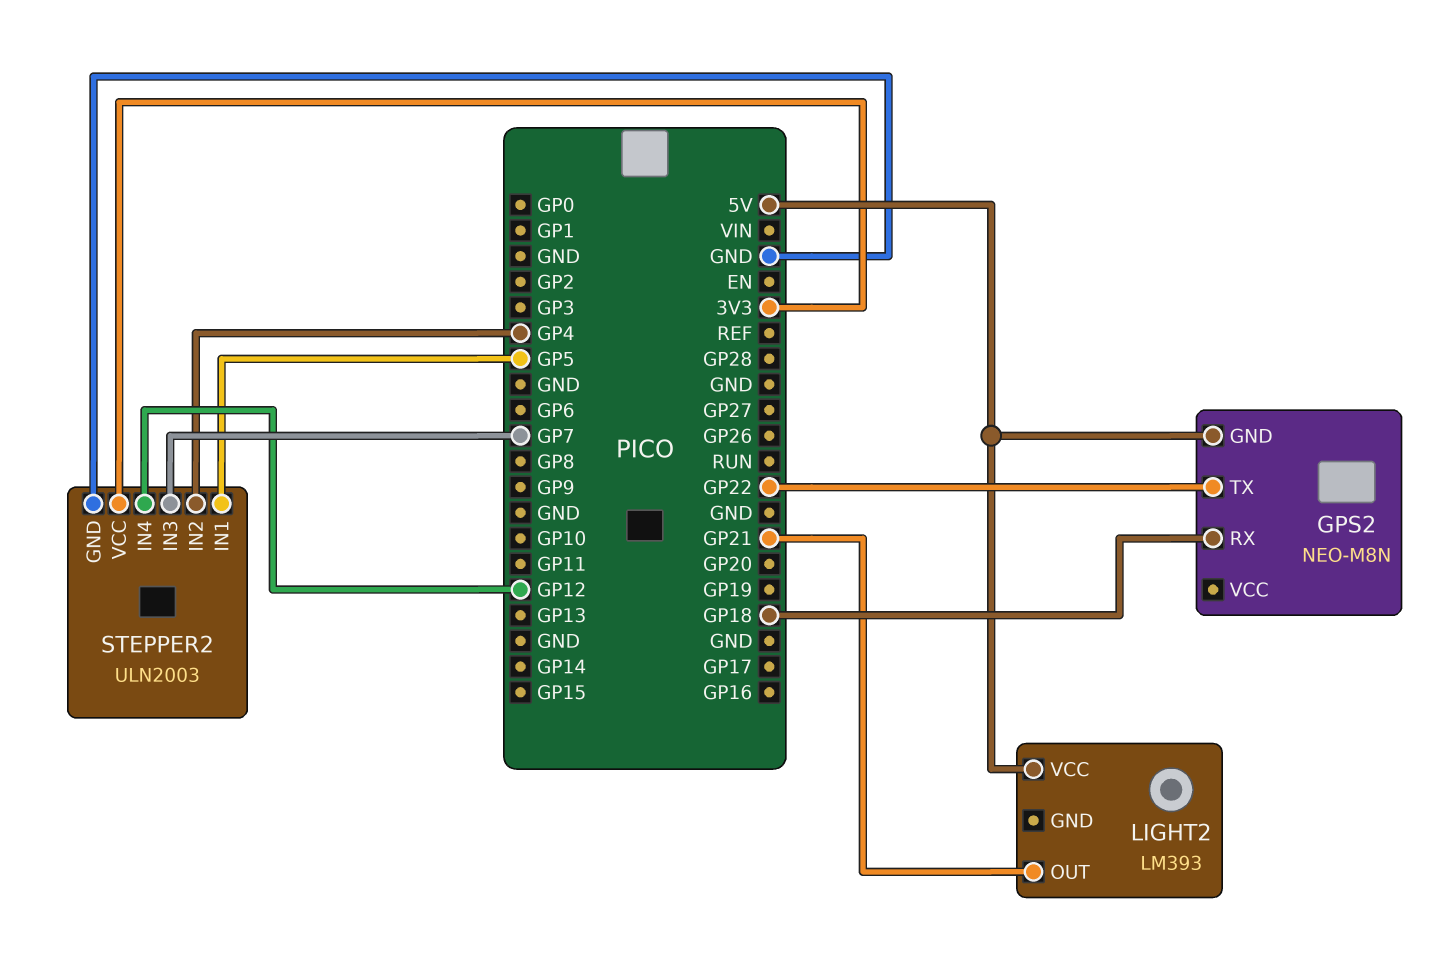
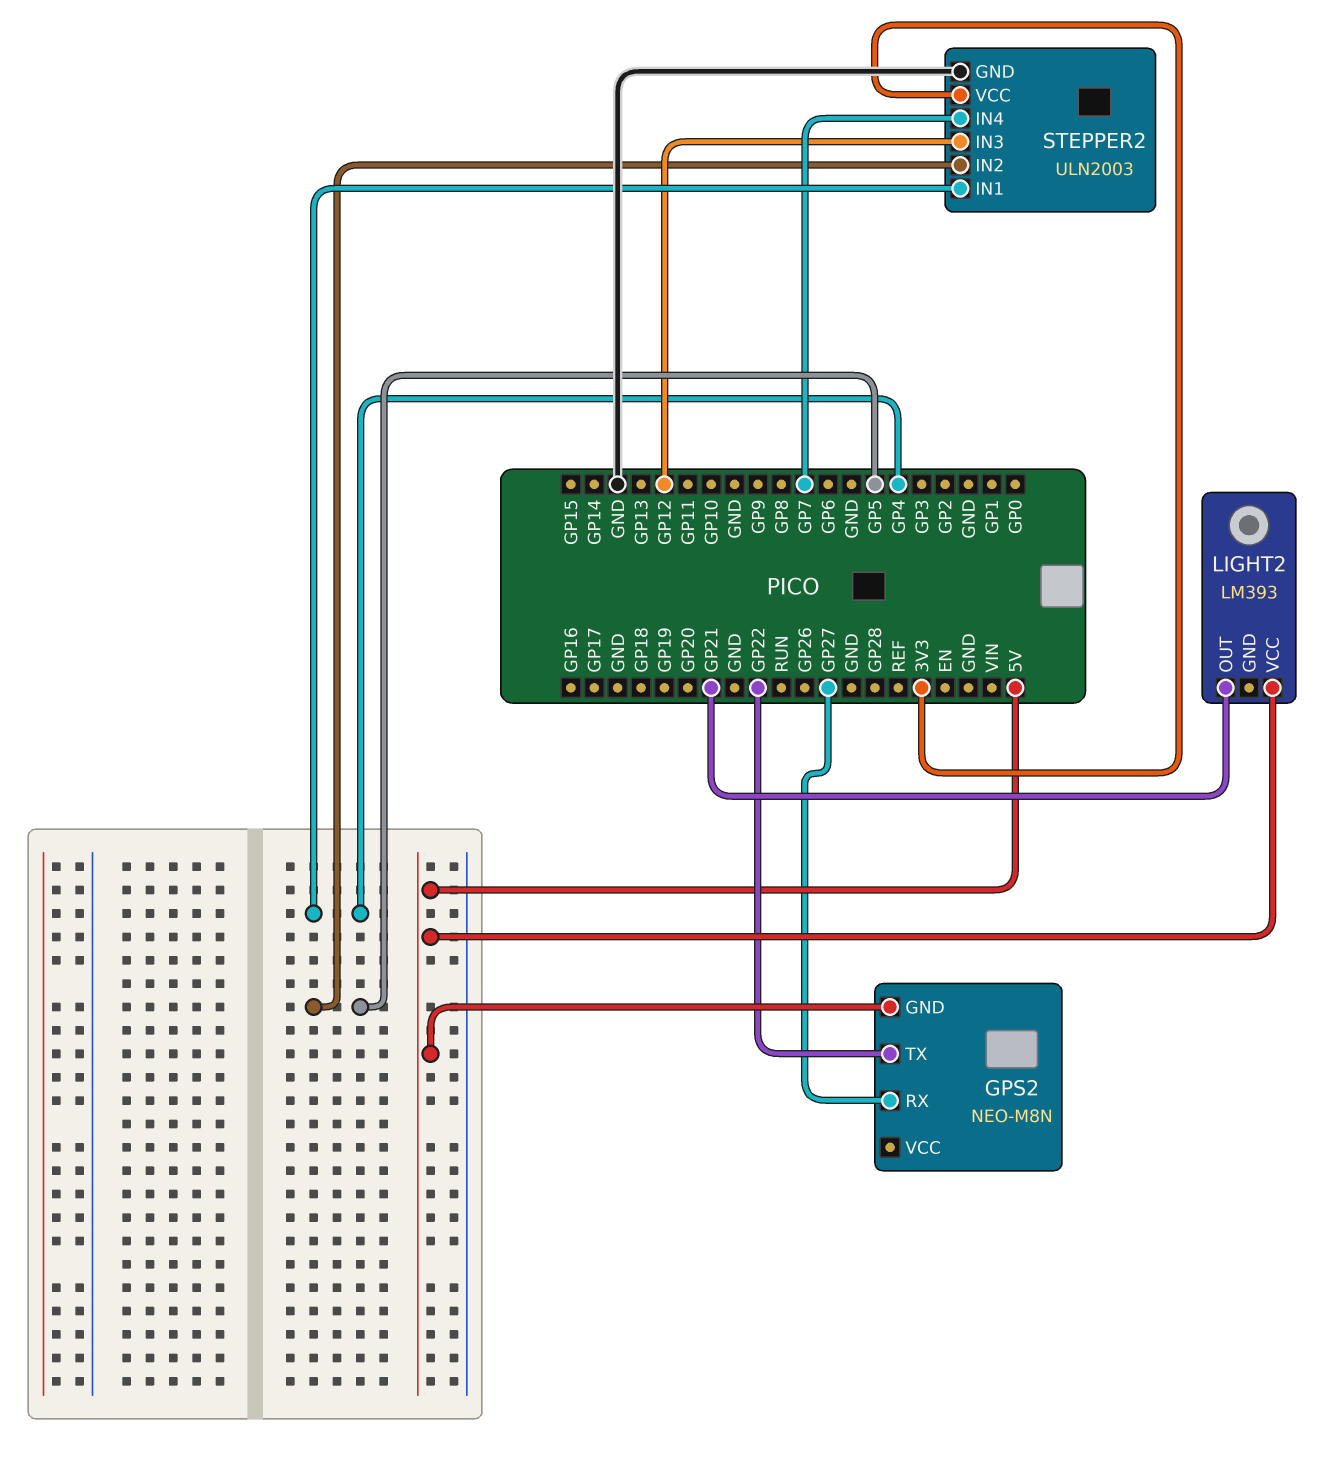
GPS2 pin RX: GP18 -> GP27
STEPPER2 pin IN1: GP5 -> GP4
STEPPER2 pin IN2: GP4 -> GP5
STEPPER2 pin IN3: GP7 -> GP12
STEPPER2 pin IN4: GP12 -> GP7

